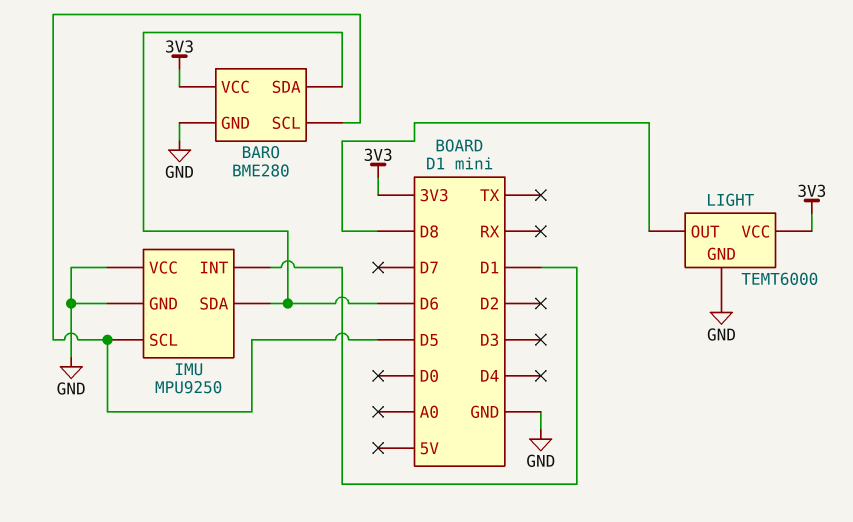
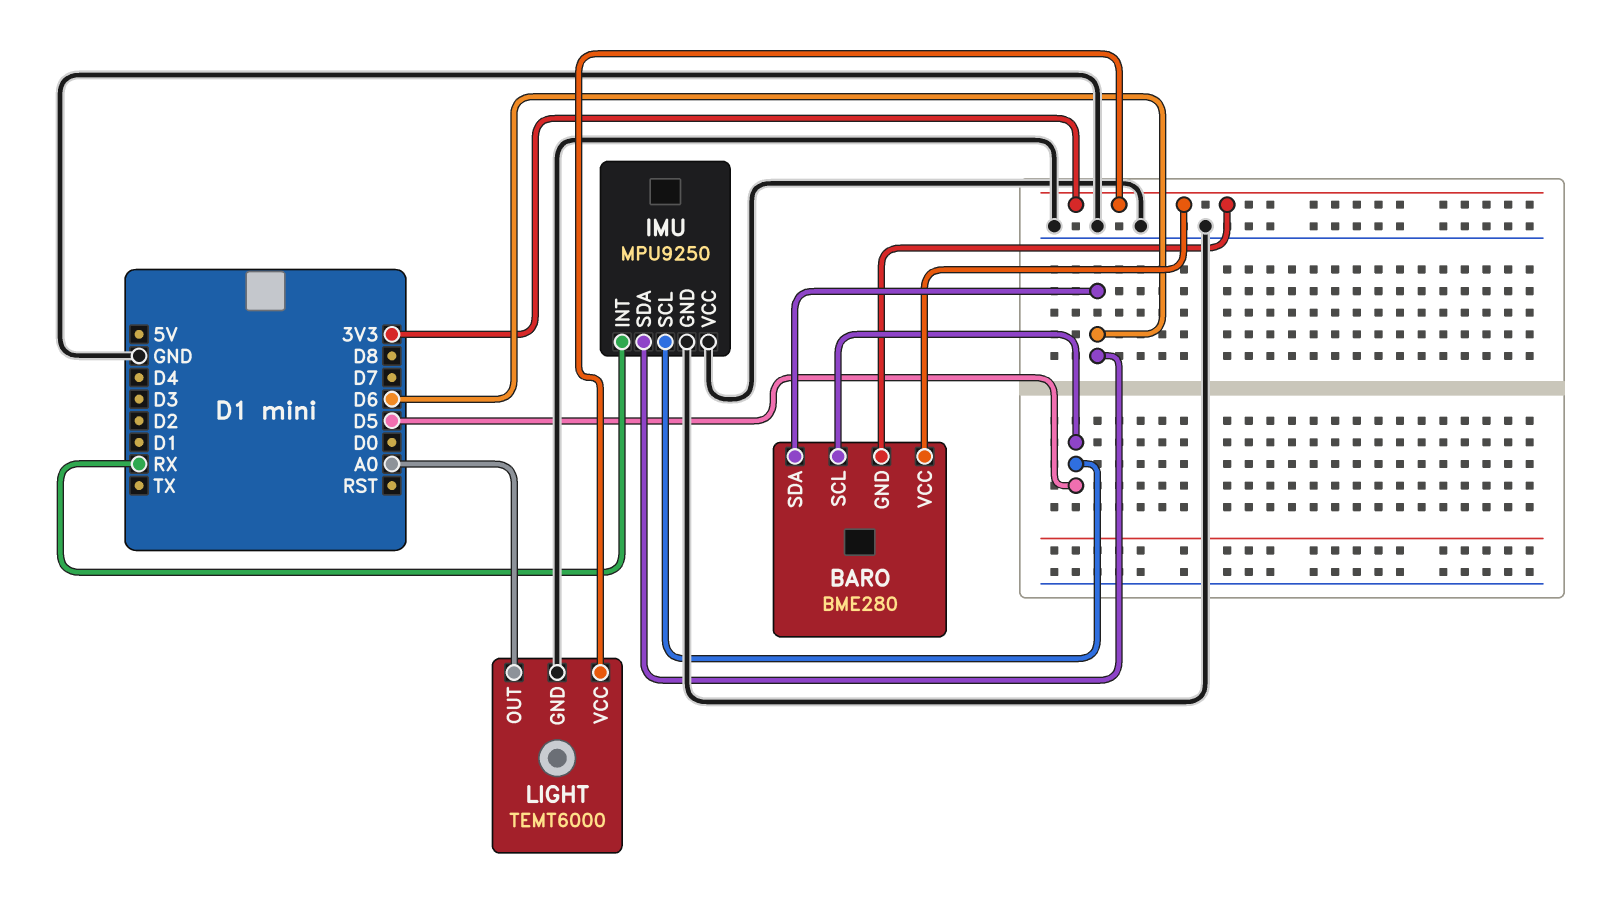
BARO pin GND: GND -> 3V3
IMU pin INT: D1 -> RX
LIGHT pin OUT: D8 -> A0

